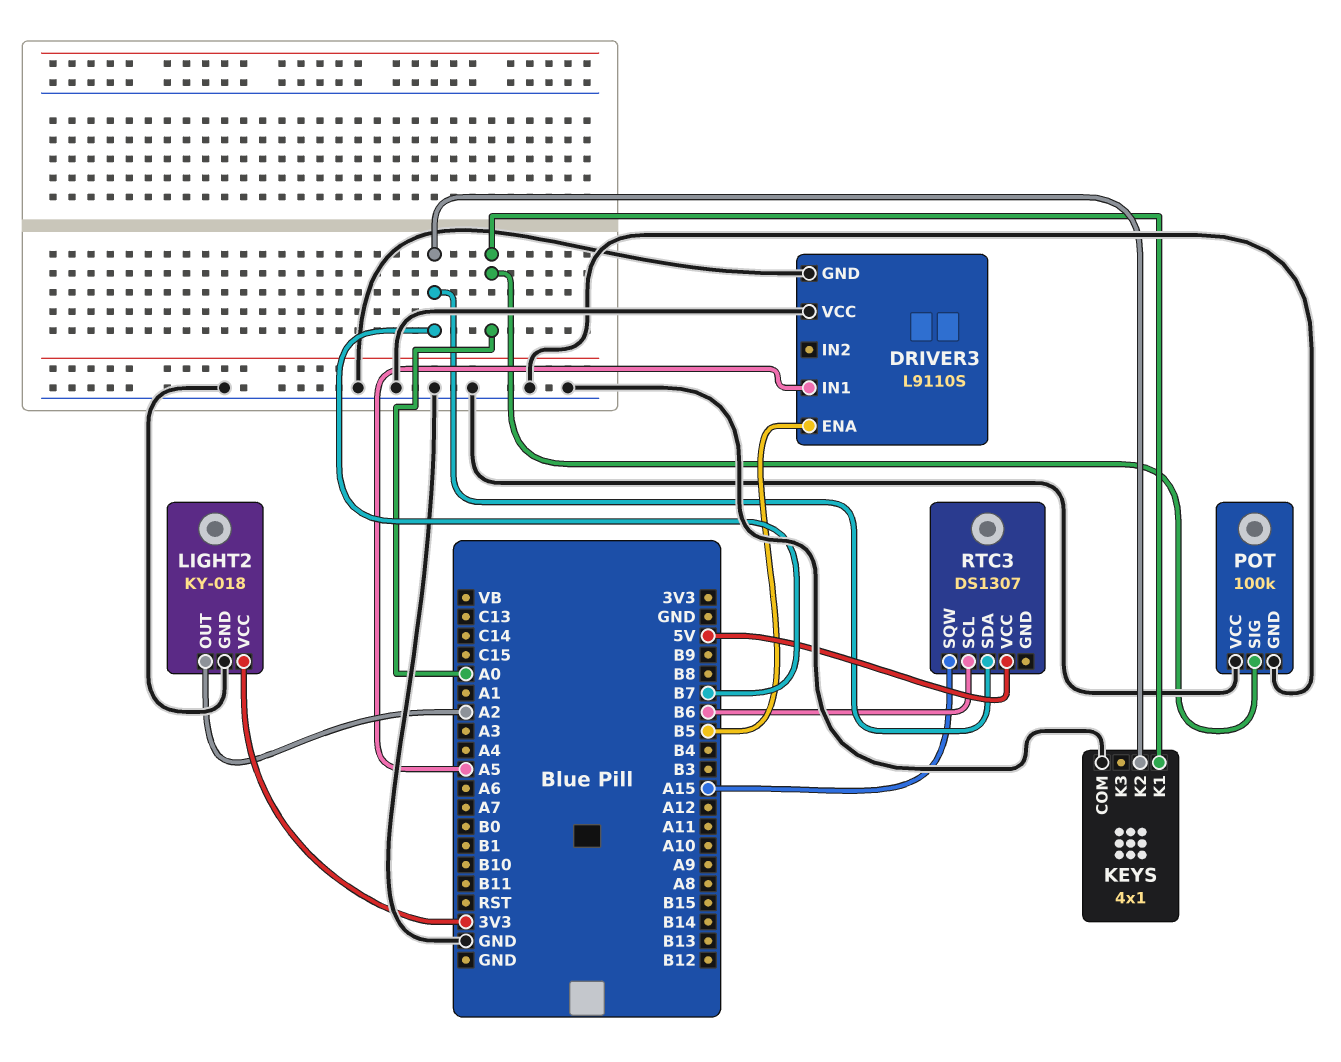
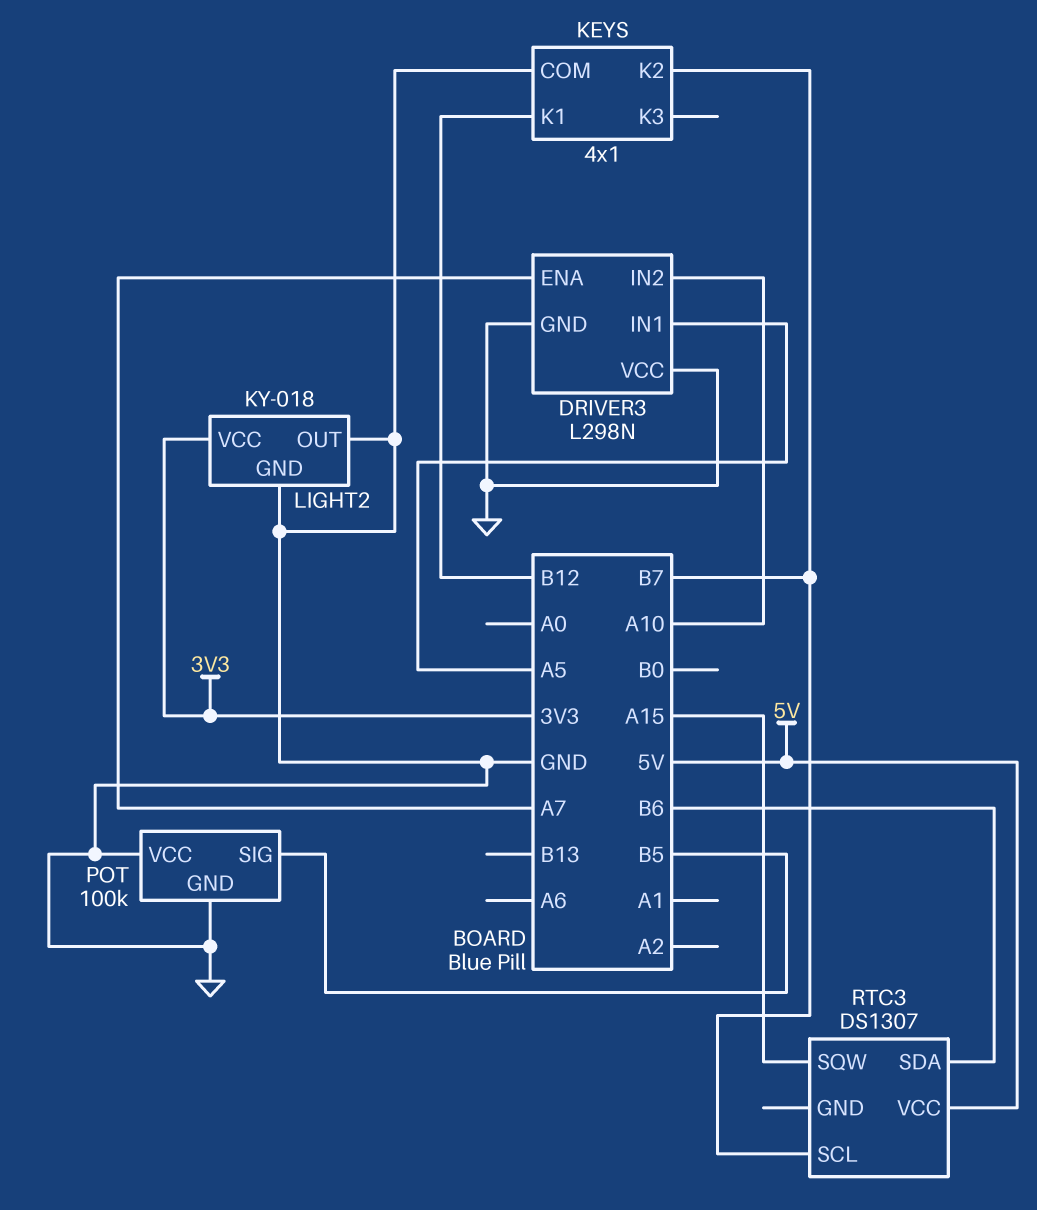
DRIVER3: L9110S -> L298N
DRIVER3 pin ENA: B5 -> A7
DRIVER3 pin IN2: none -> A10
KEYS pin K1: A0 -> B12
LIGHT2 pin OUT: A2 -> GND
POT pin SIG: A0 -> B5
RTC3 pin SCL: B6 -> B7
RTC3 pin SDA: B7 -> B6

